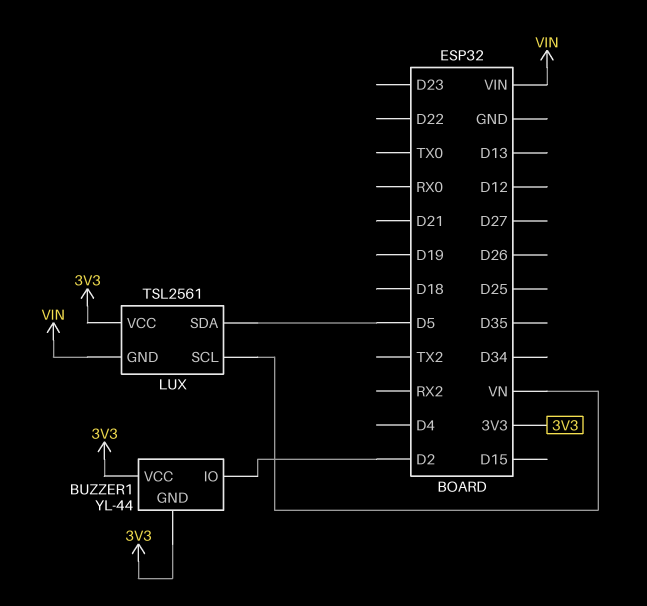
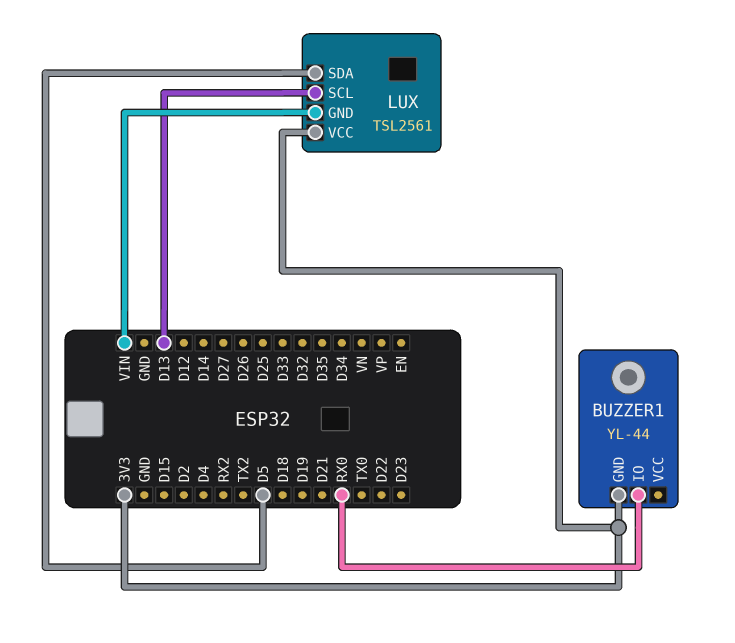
BUZZER1 pin IO: D2 -> RX0
BUZZER1 pin VCC: 3V3 -> none
LUX pin SCL: VN -> D13

